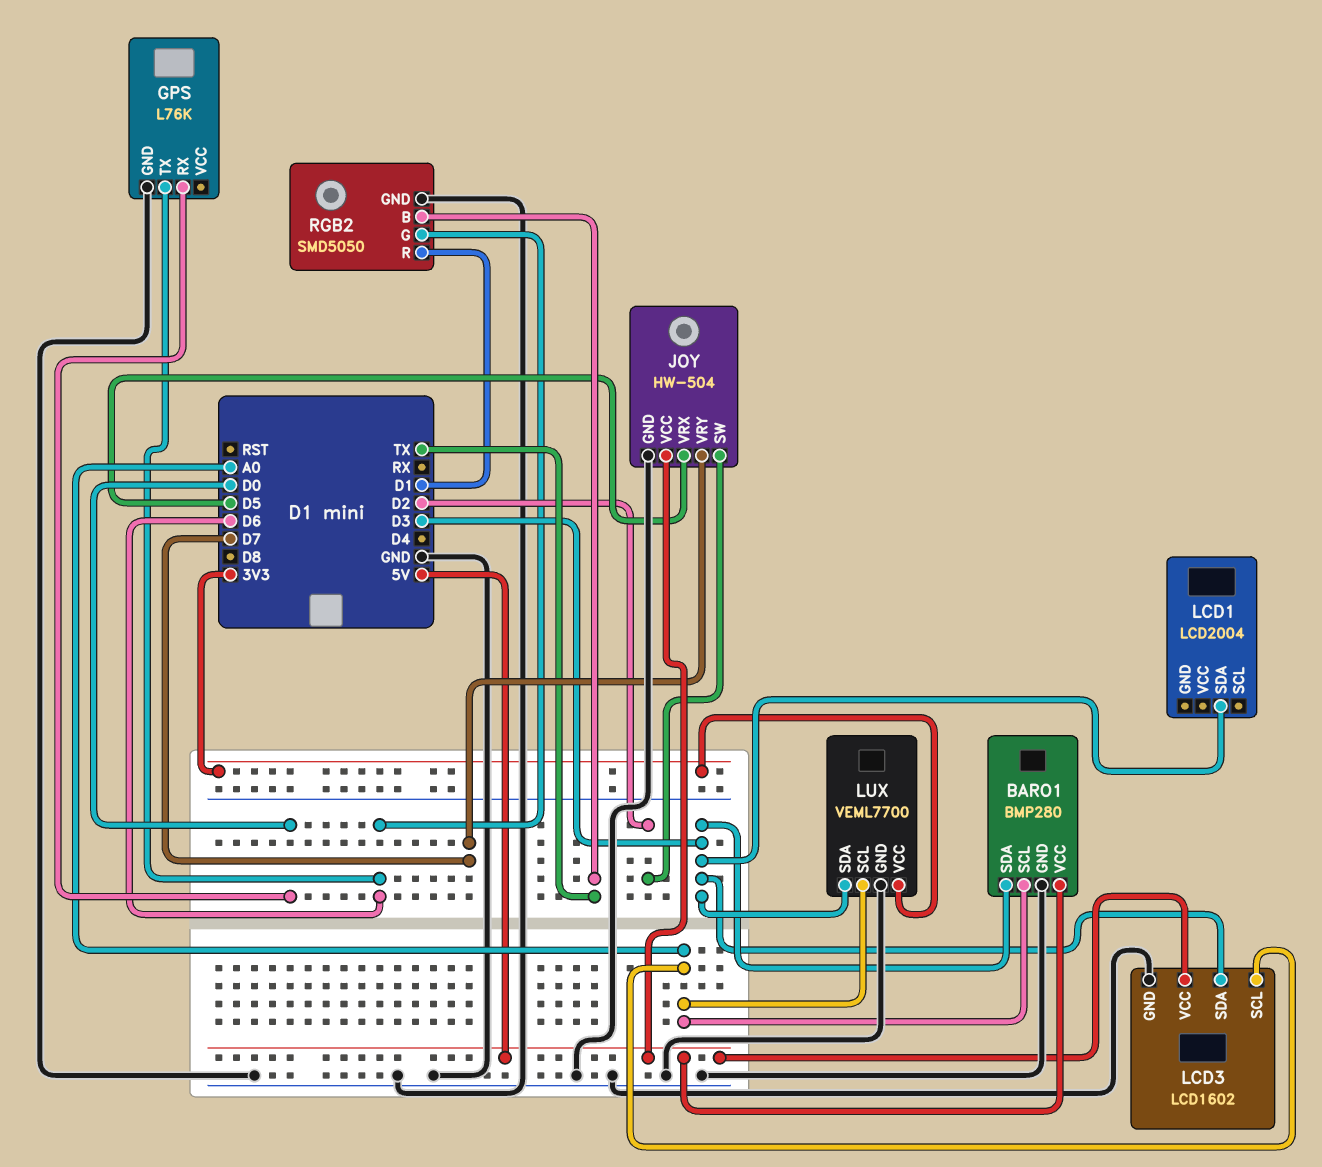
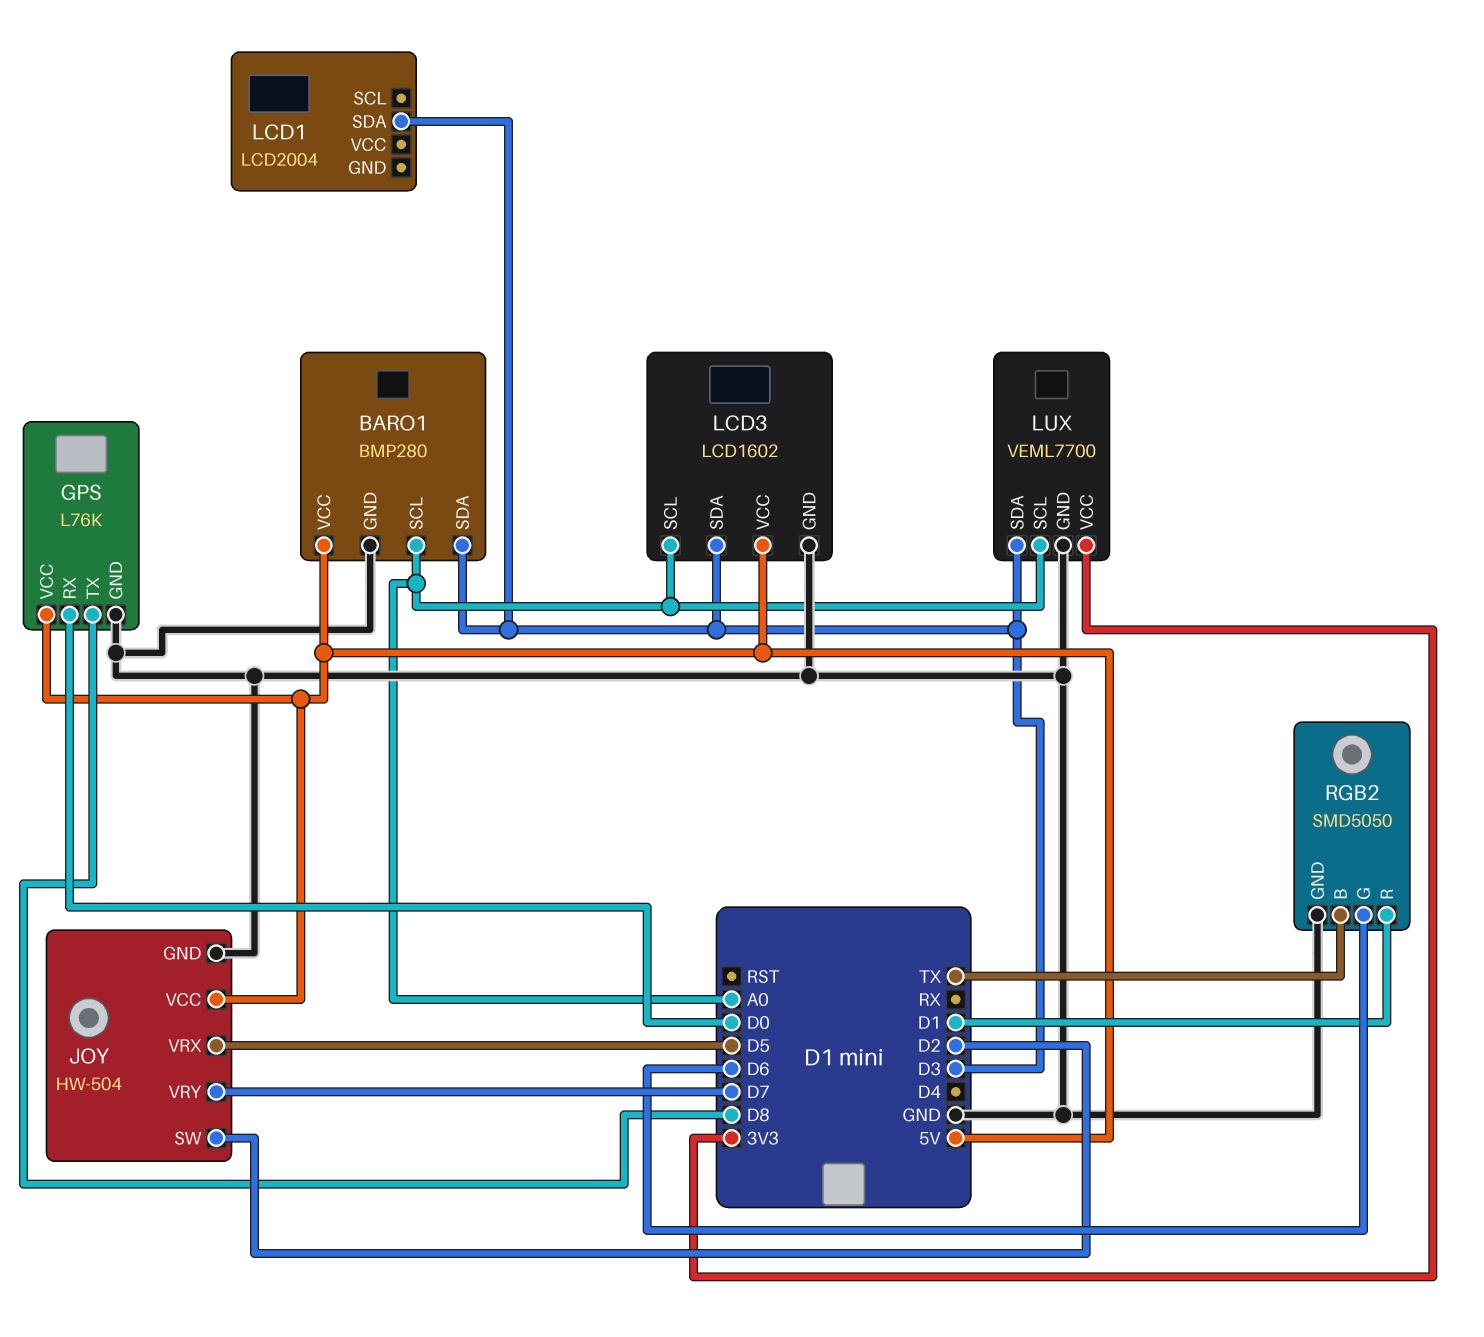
GPS pin TX: D6 -> D8
GPS pin VCC: none -> 5V

